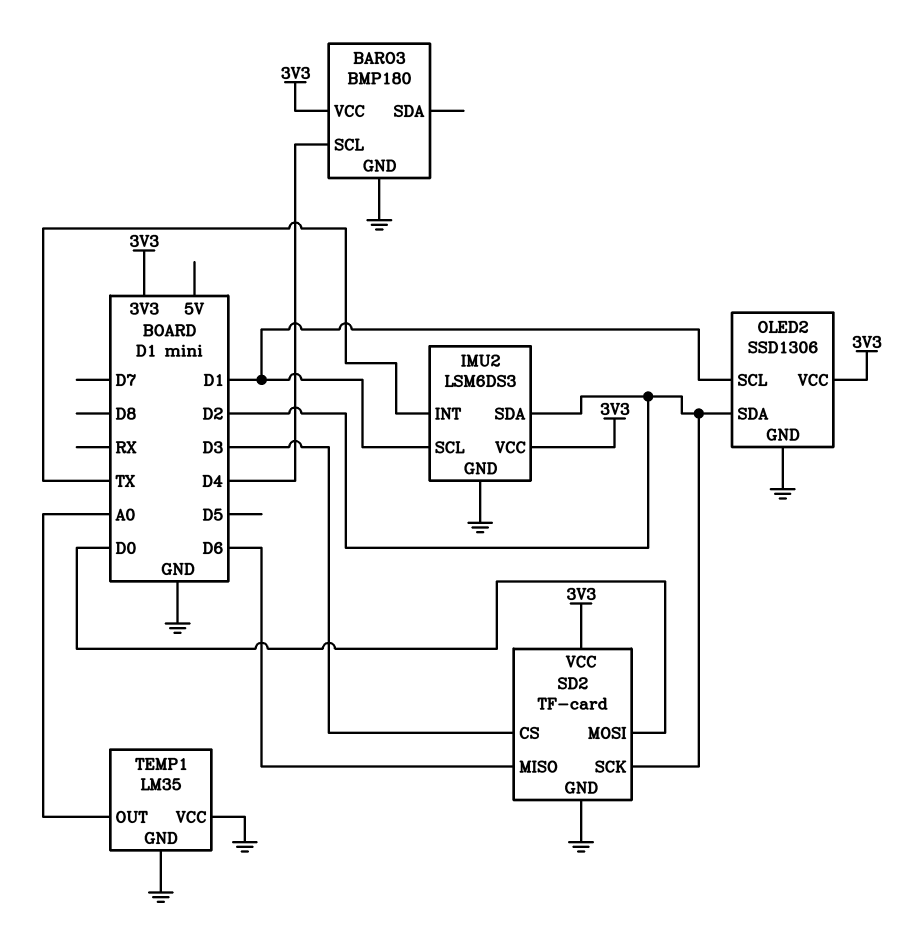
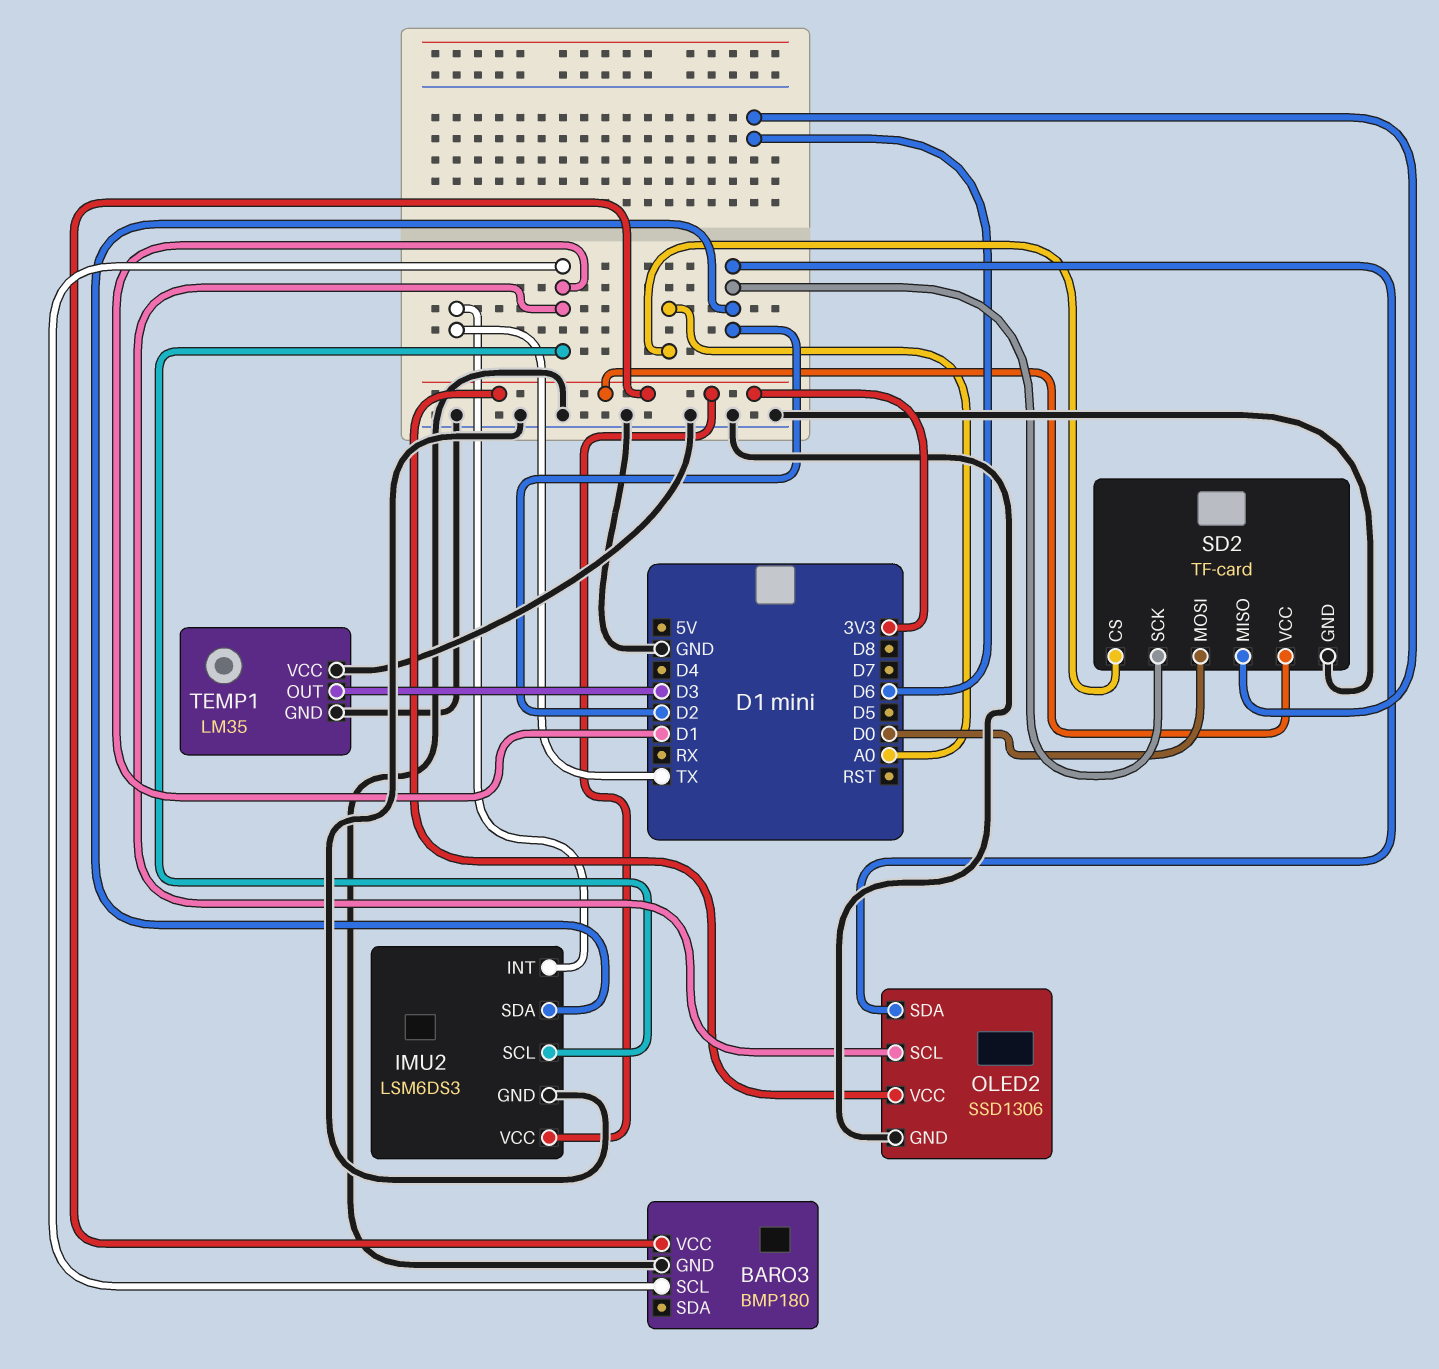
BARO3 pin SCL: D4 -> D1
SD2 pin CS: D3 -> A0
TEMP1 pin OUT: A0 -> D3

